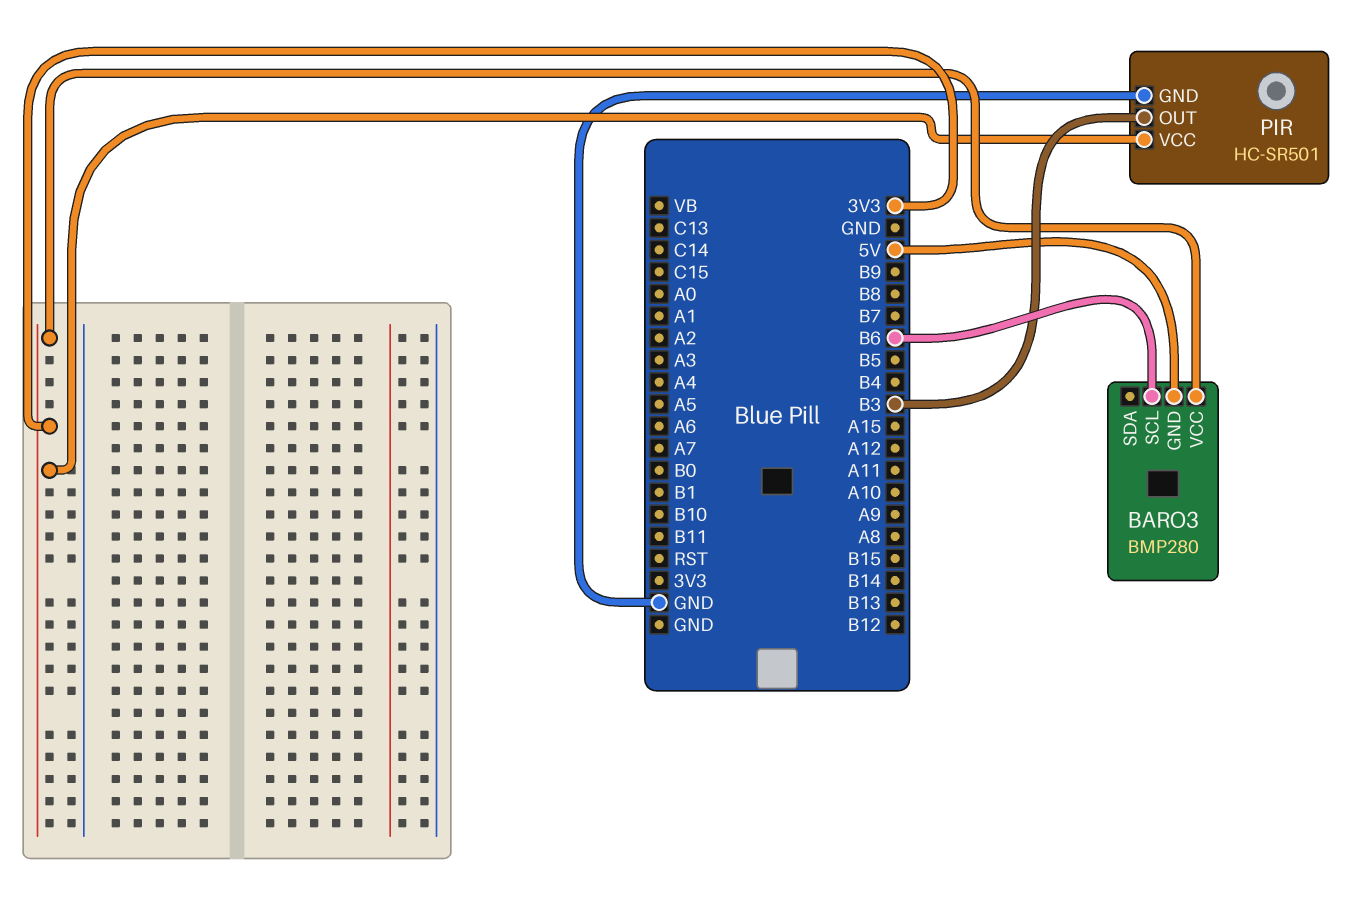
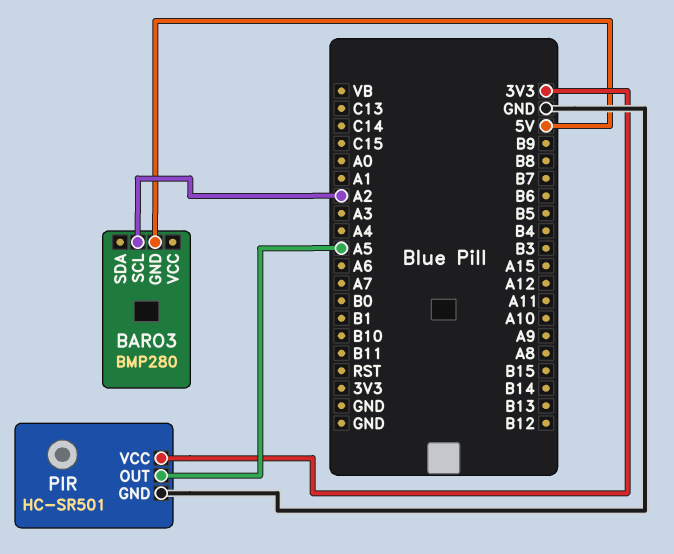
BARO3 pin SCL: B6 -> A2
BARO3 pin VCC: 3V3 -> none
PIR pin OUT: B3 -> A5

